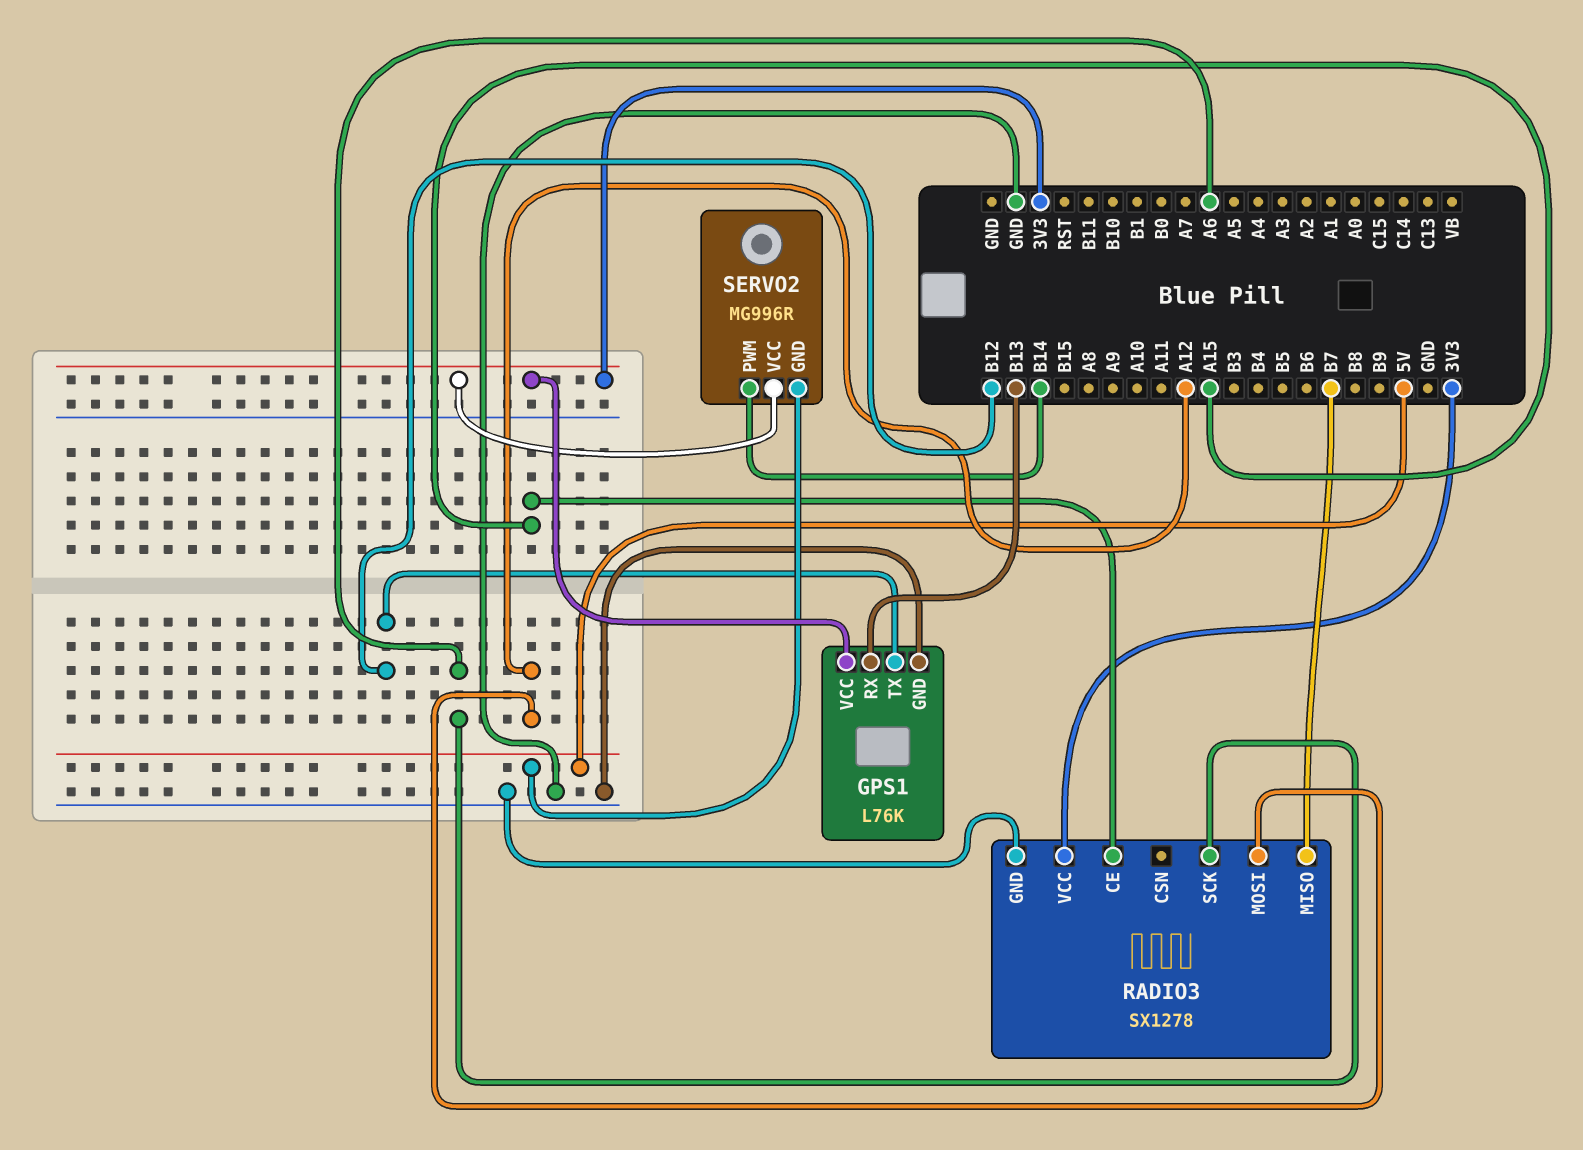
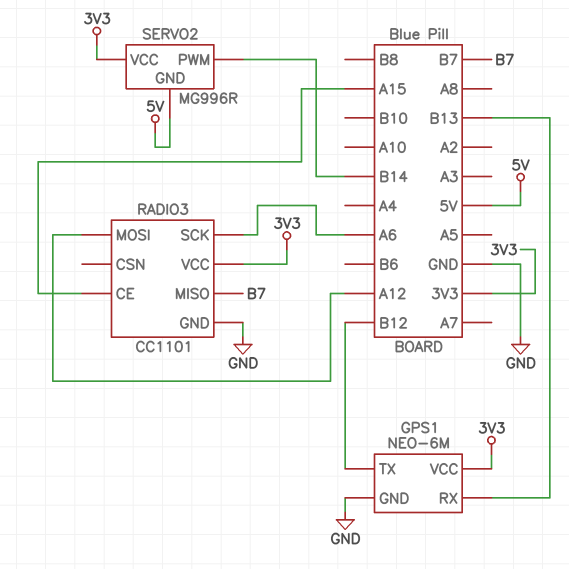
GPS1: L76K -> NEO-6M
RADIO3: SX1278 -> CC1101

